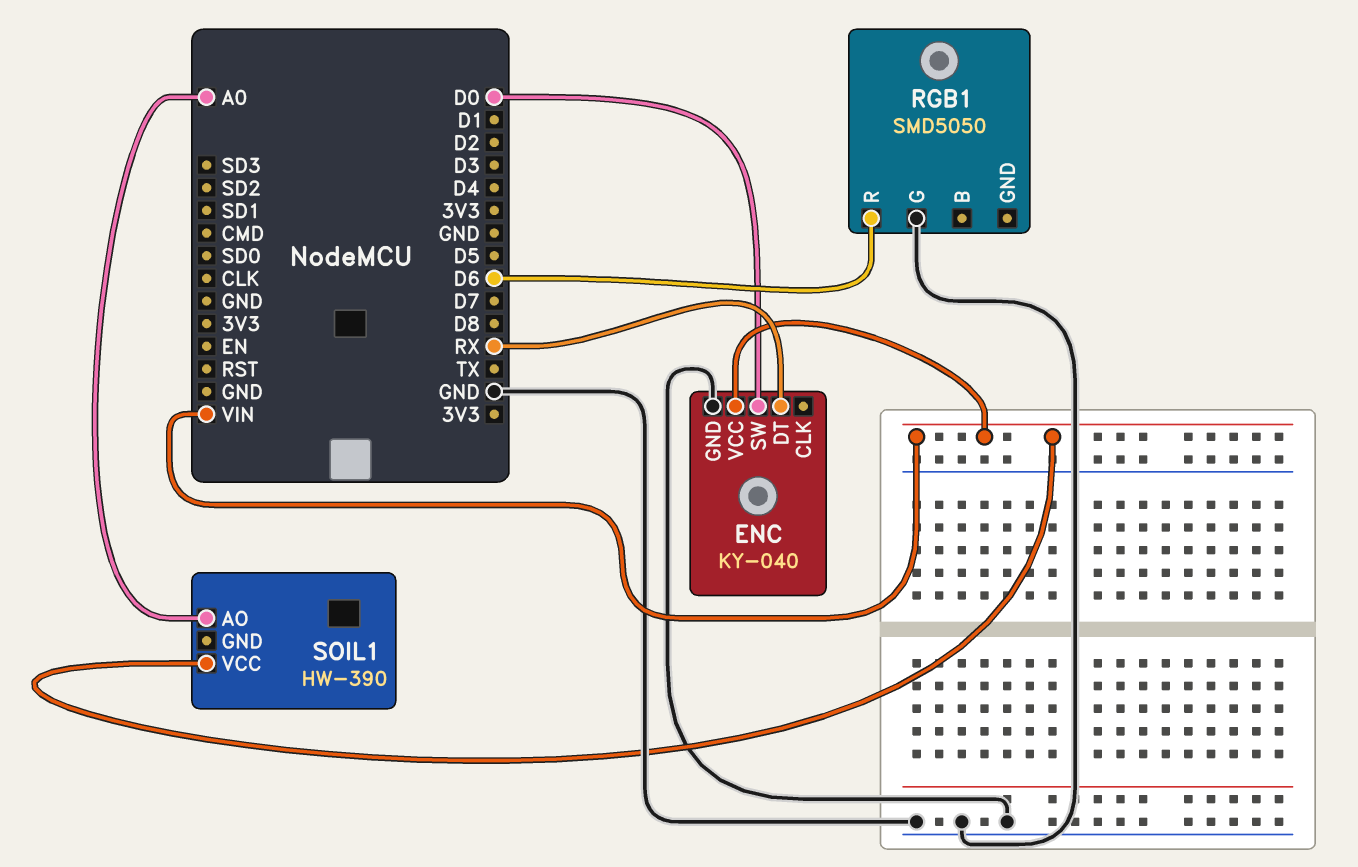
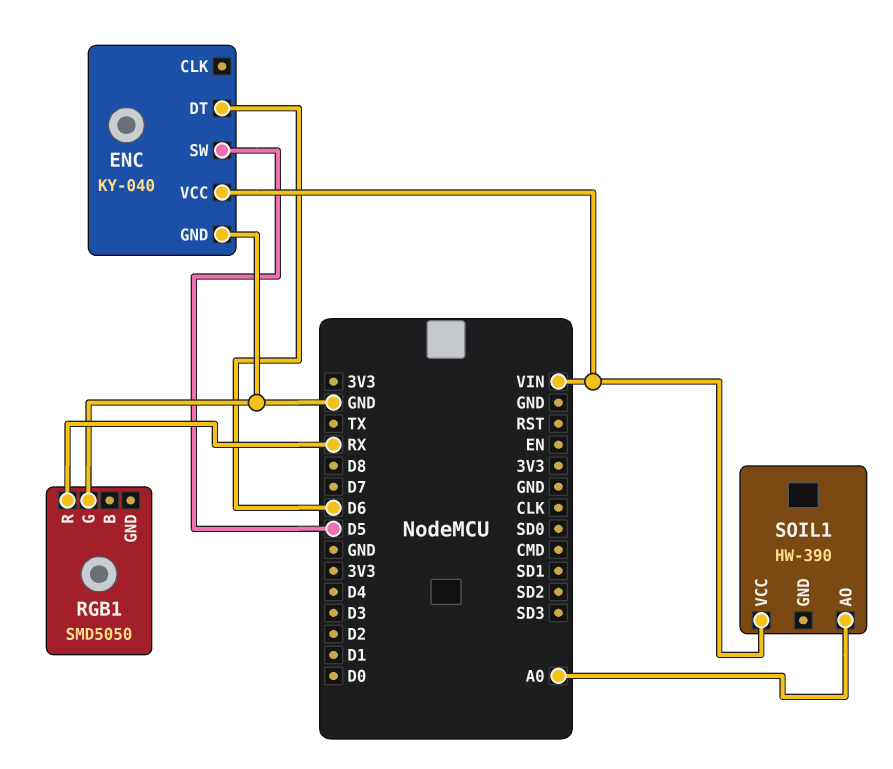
ENC pin DT: RX -> D6
ENC pin SW: D0 -> D5
RGB1 pin R: D6 -> RX

